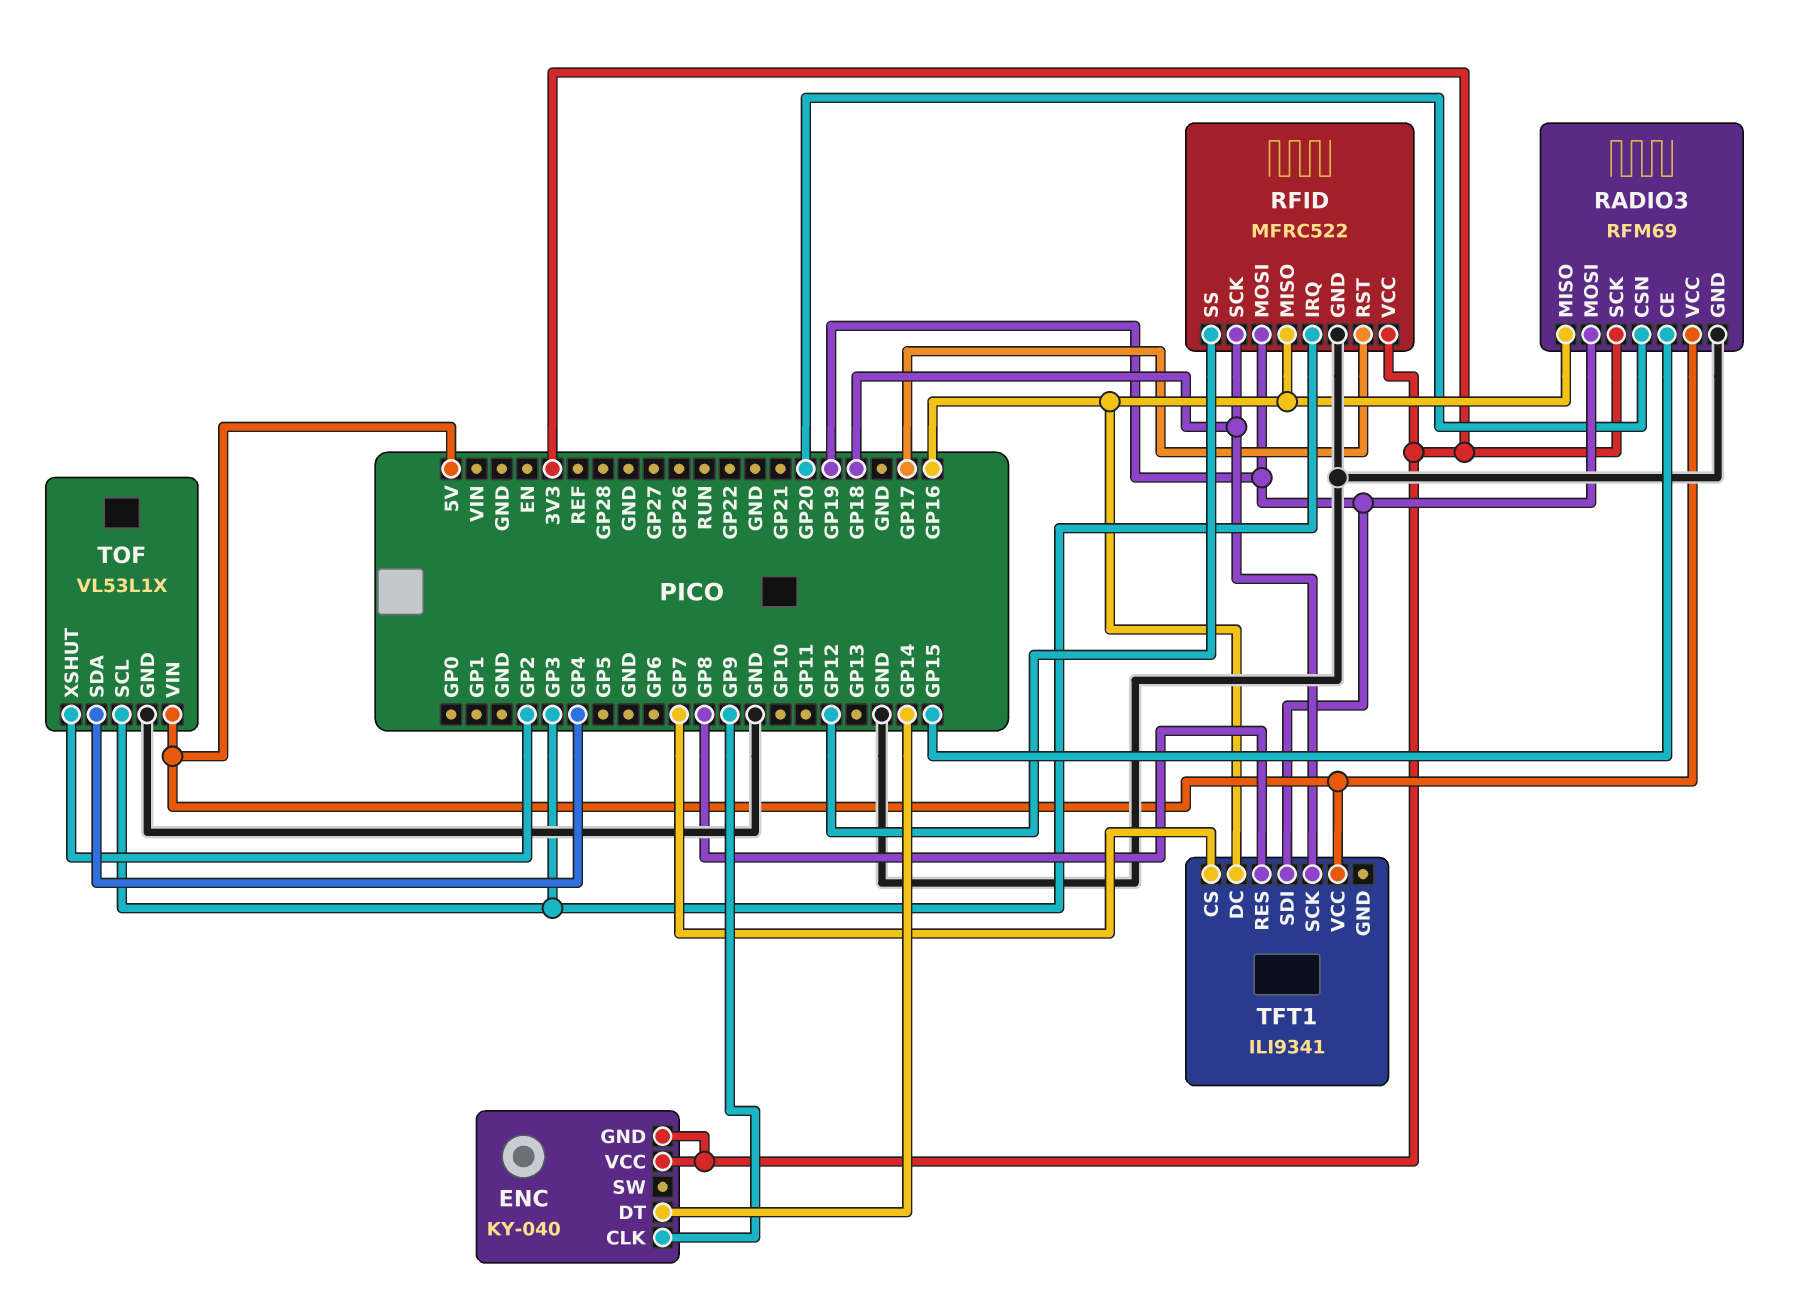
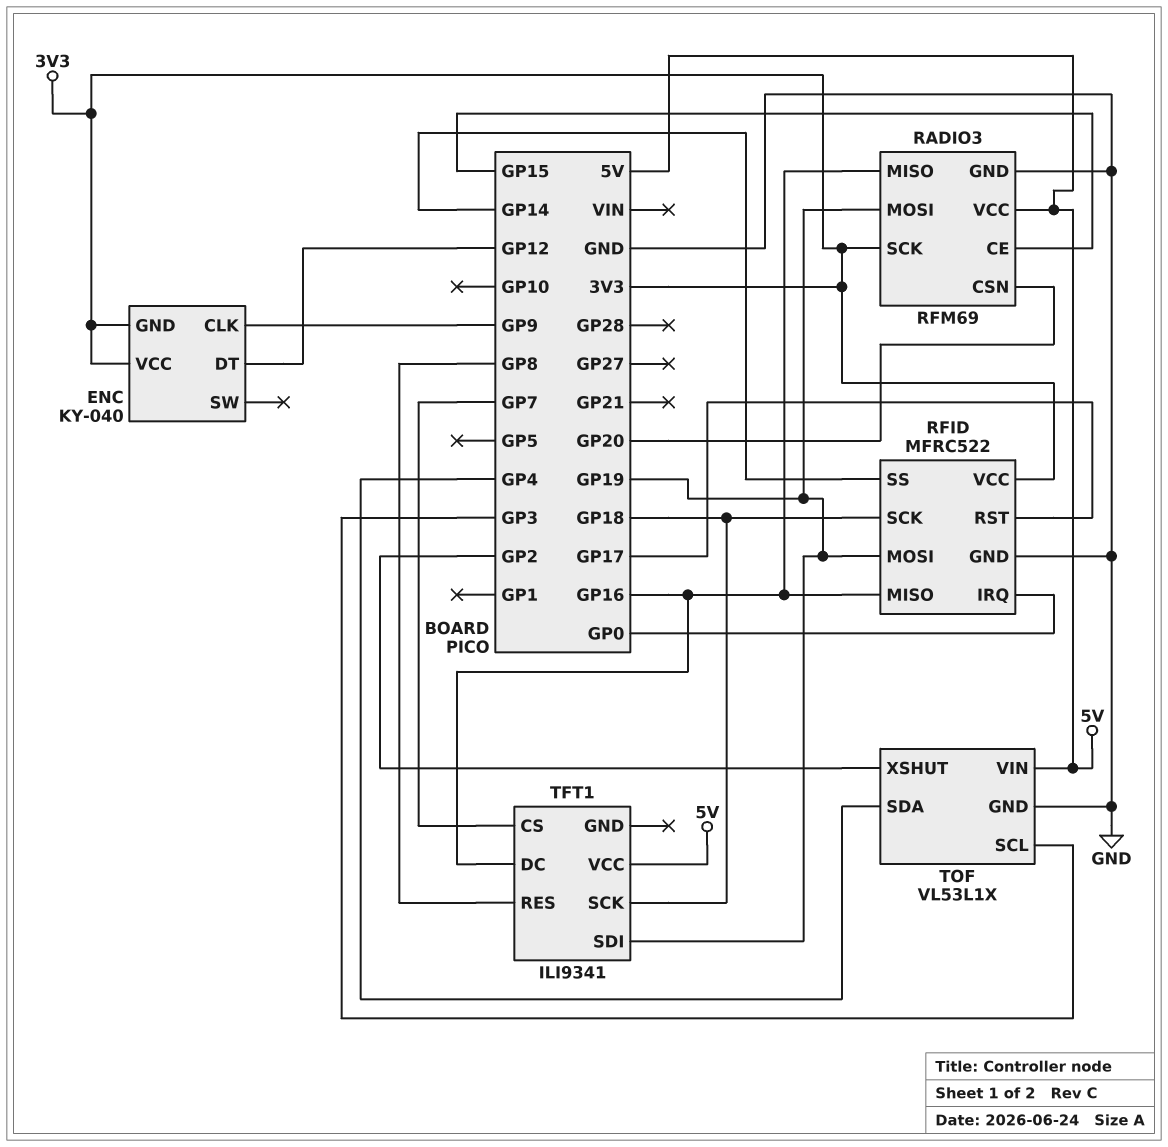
ENC pin DT: GP14 -> GP12
RFID pin IRQ: GP3 -> GP0
RFID pin SS: GP12 -> GP14

